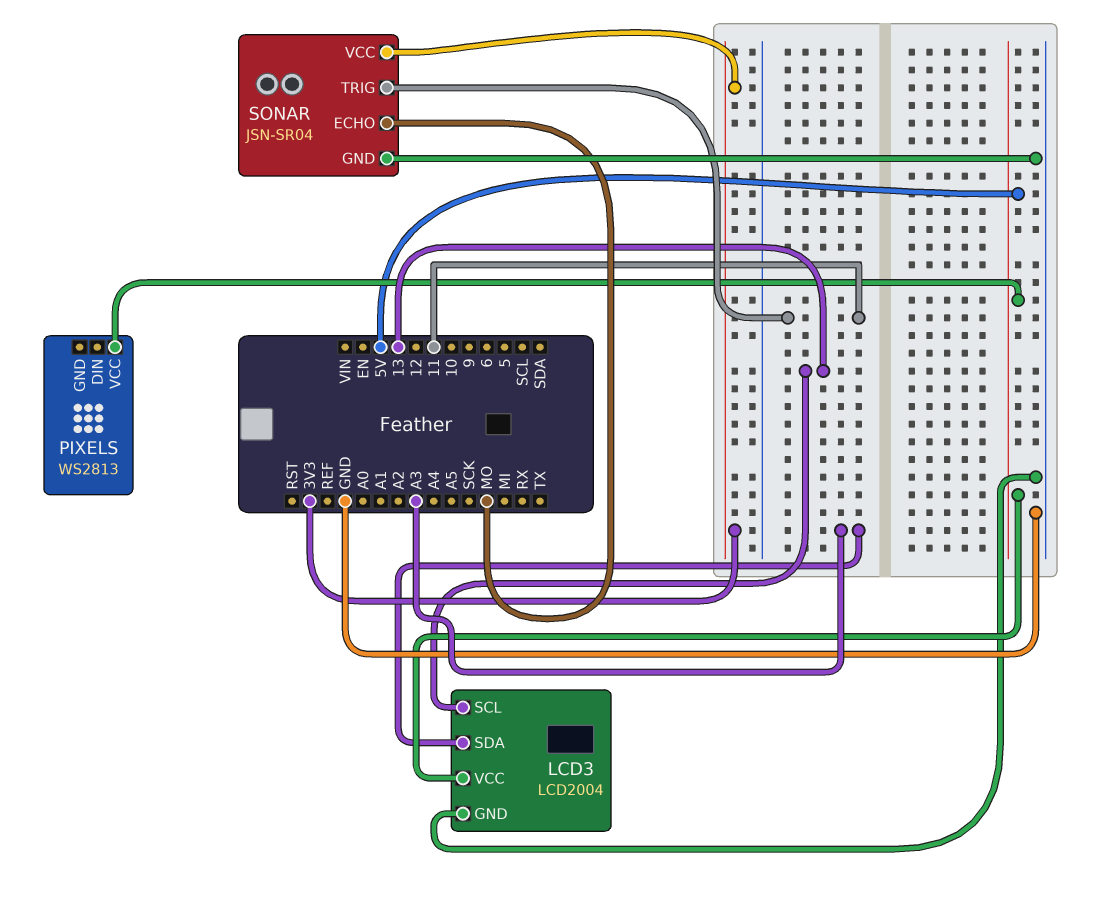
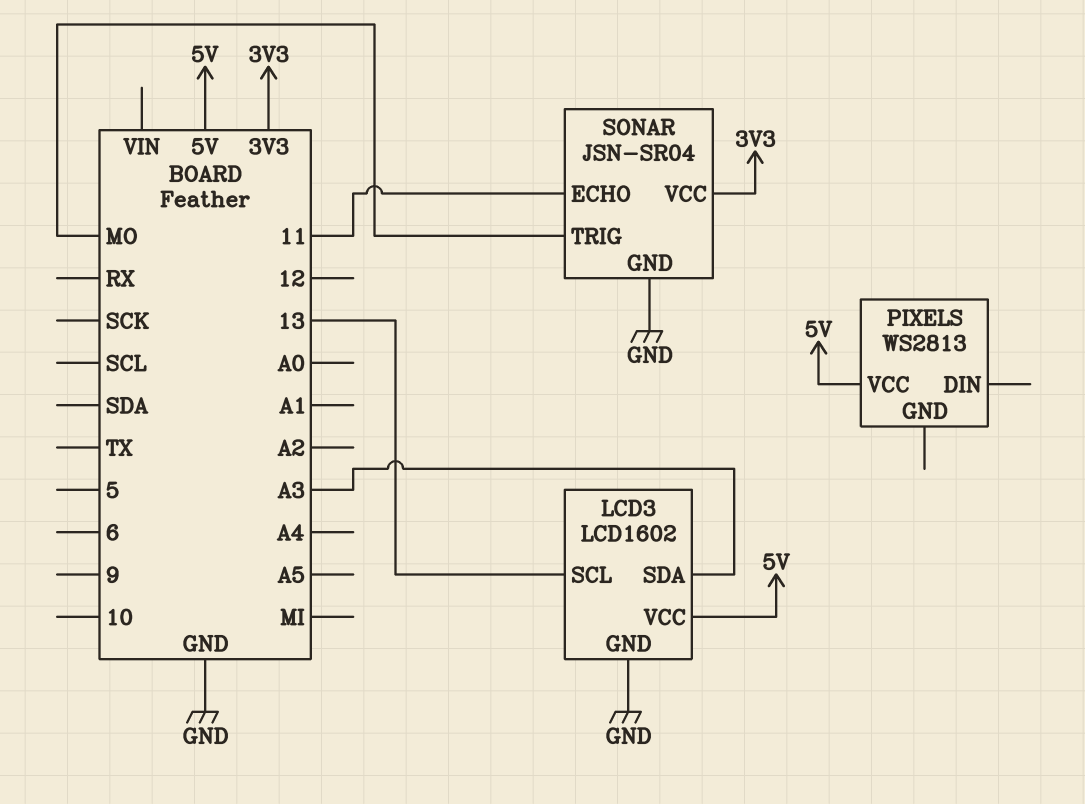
LCD3: LCD2004 -> LCD1602
SONAR pin ECHO: MO -> 11
SONAR pin TRIG: 11 -> MO

